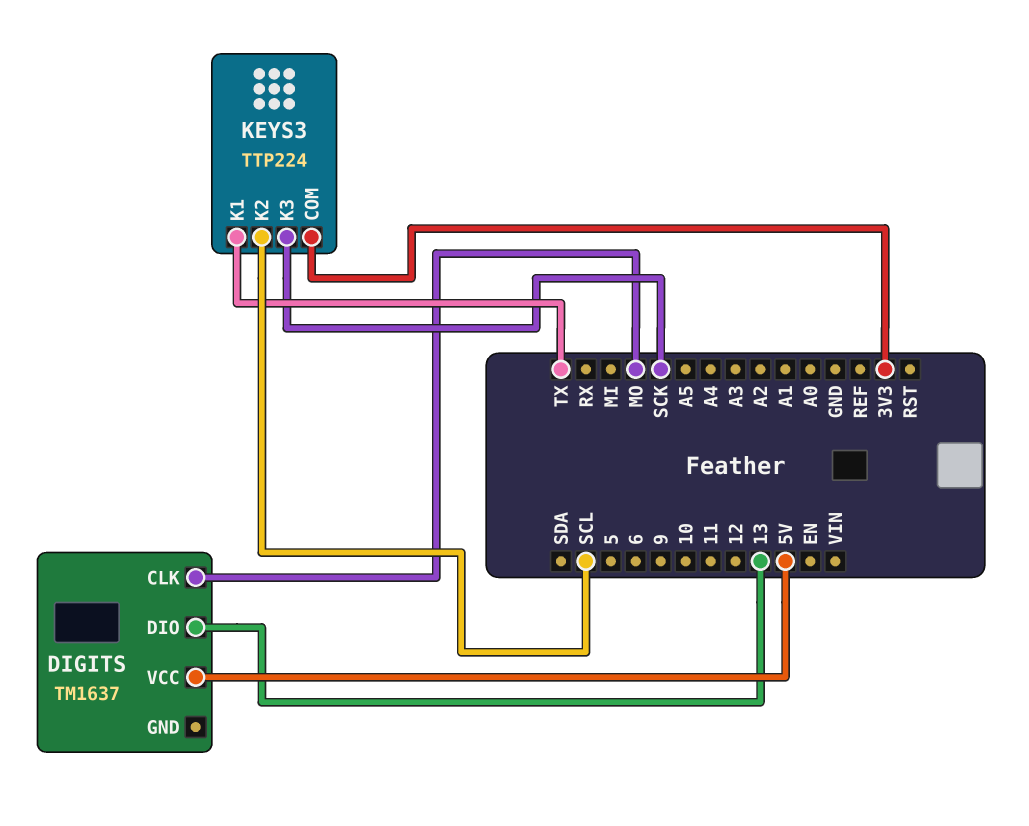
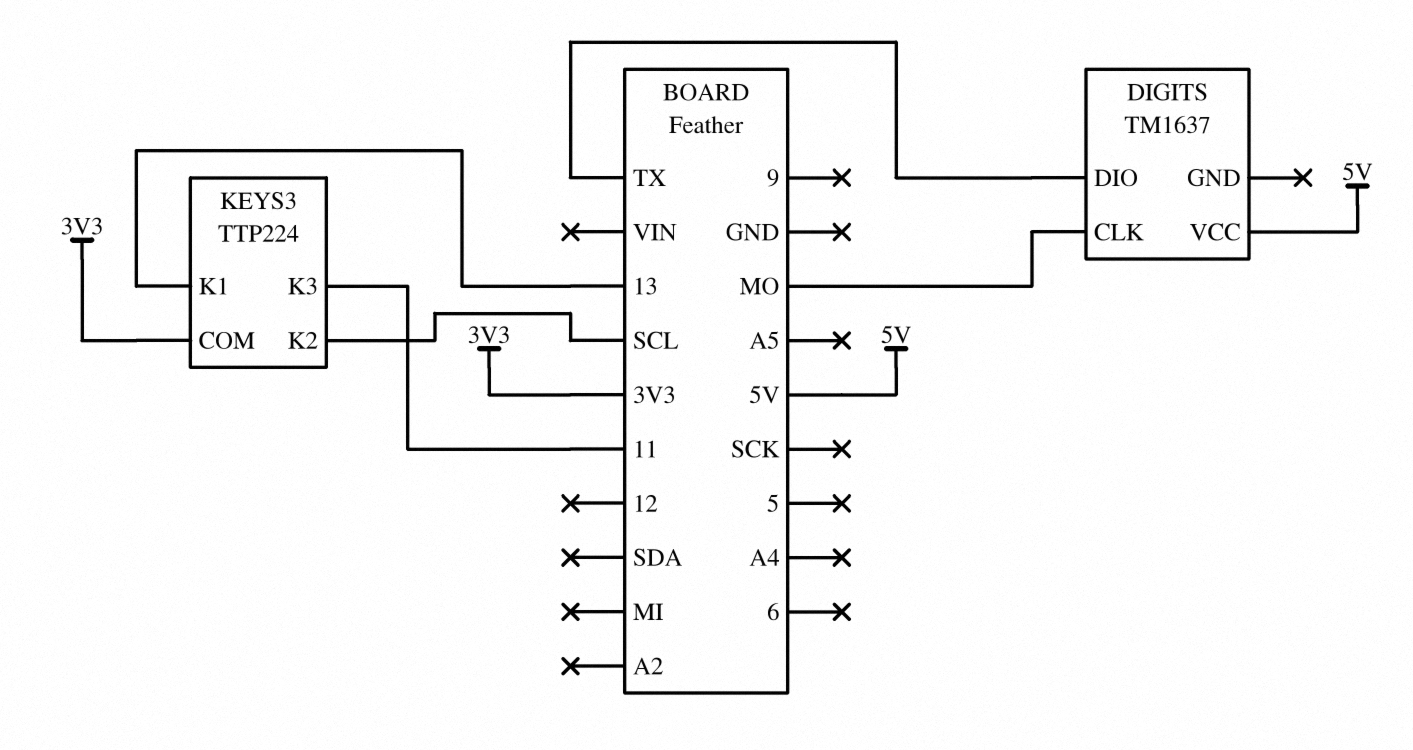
DIGITS pin DIO: 13 -> TX
KEYS3 pin K1: TX -> 13
KEYS3 pin K3: SCK -> 11

